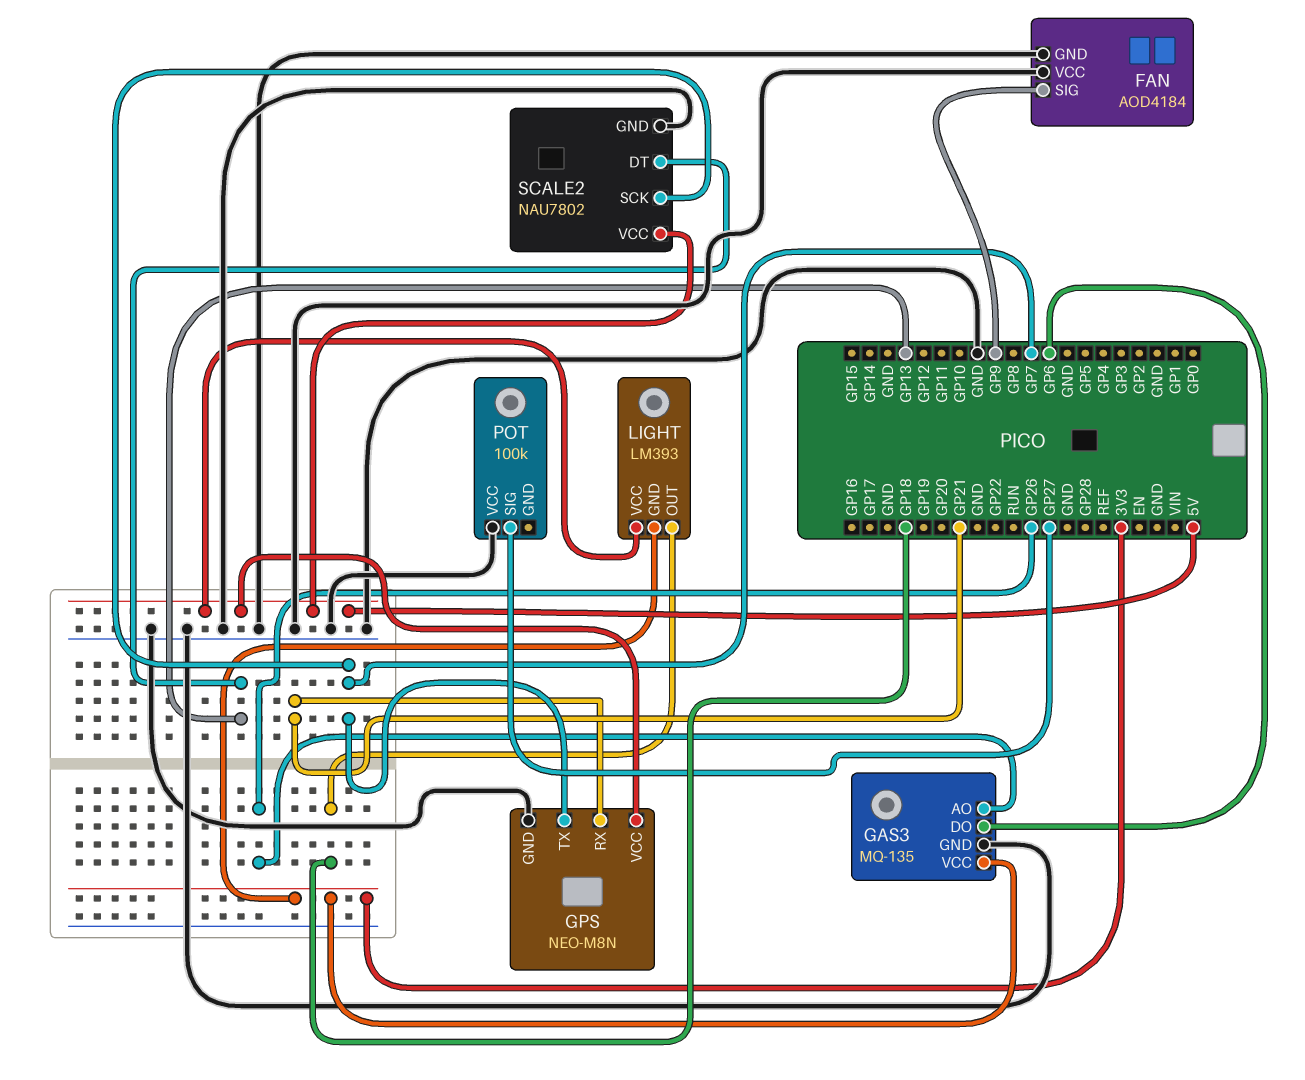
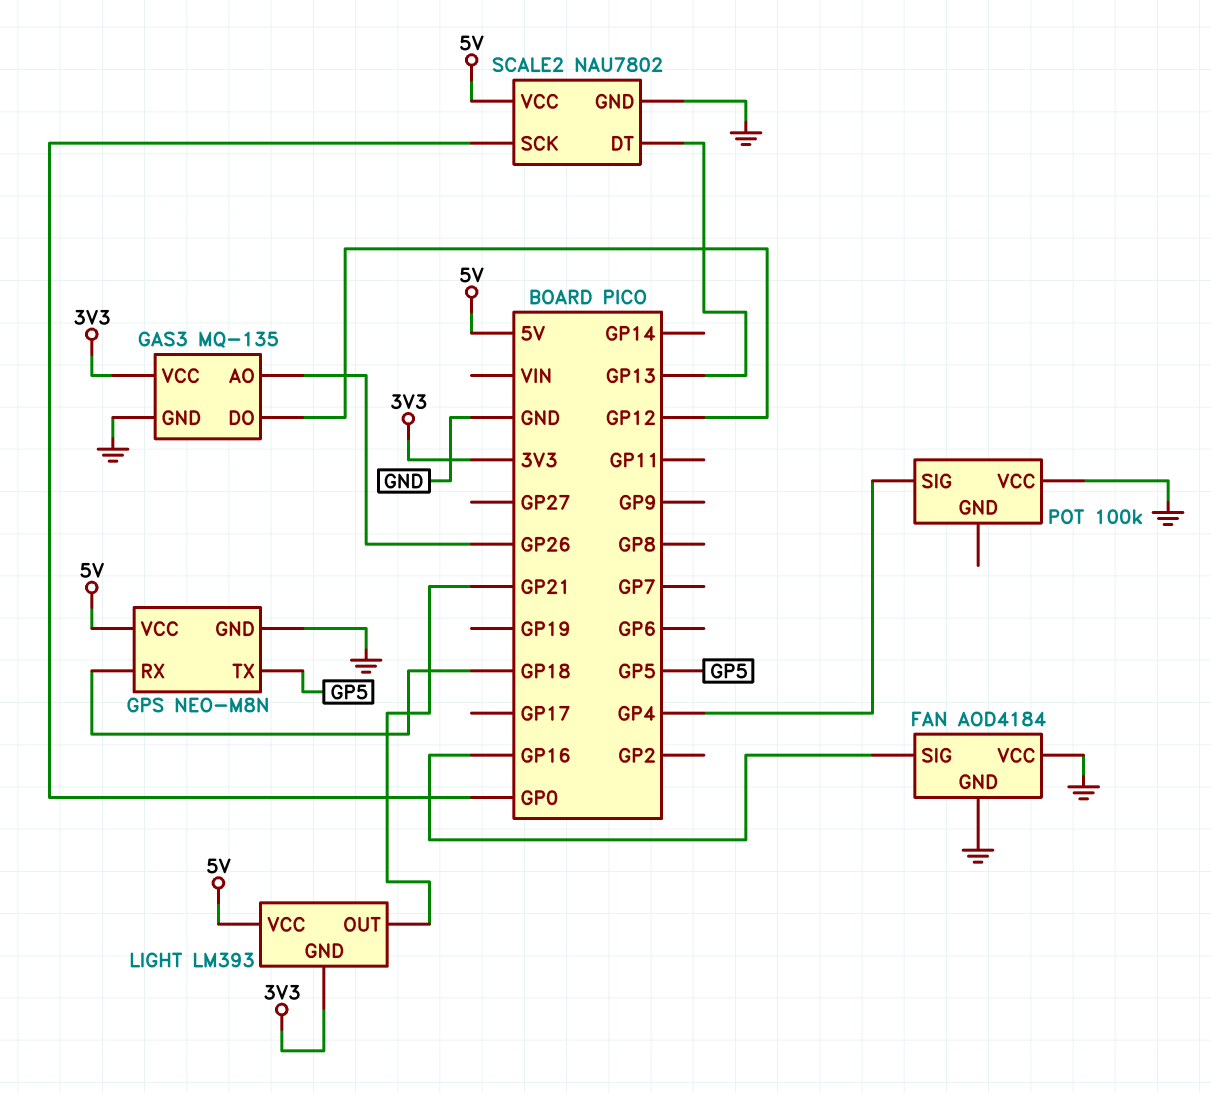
FAN pin SIG: GP9 -> GP16
GAS3 pin DO: GP6 -> GP12
GPS pin RX: GP21 -> GP18
GPS pin TX: GP7 -> GP5
LIGHT pin OUT: GP18 -> GP21
POT pin SIG: GP27 -> GP4
SCALE2 pin SCK: GP7 -> GP0

